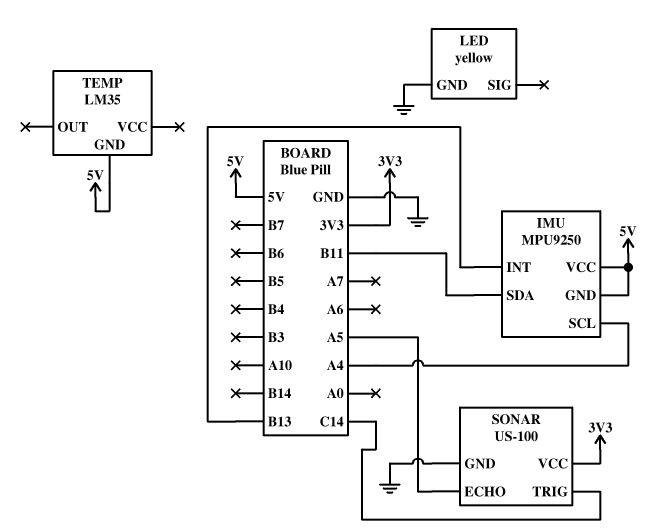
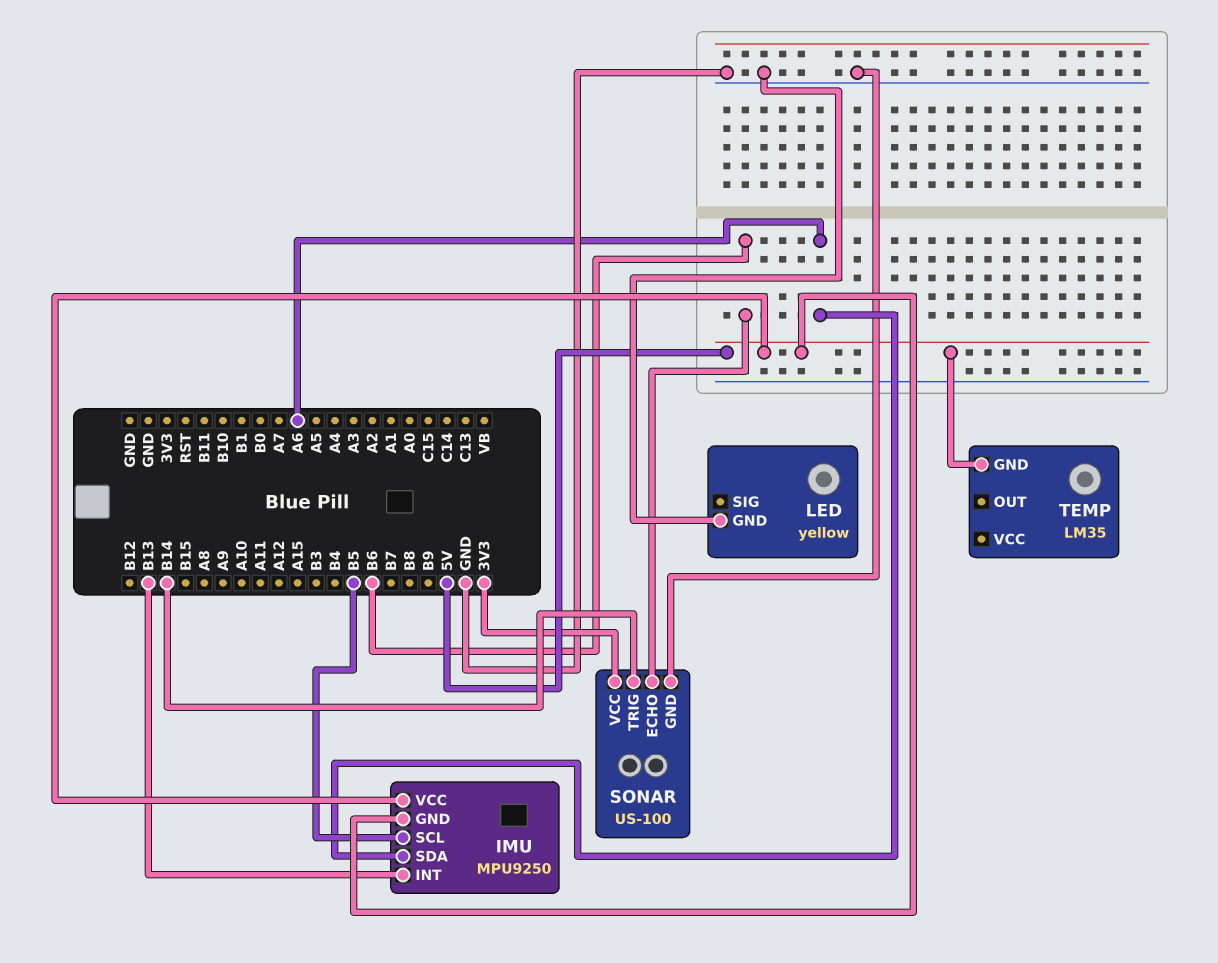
IMU pin SCL: A4 -> B5
IMU pin SDA: B11 -> A6
SONAR pin ECHO: A5 -> B6
SONAR pin TRIG: C14 -> B14

